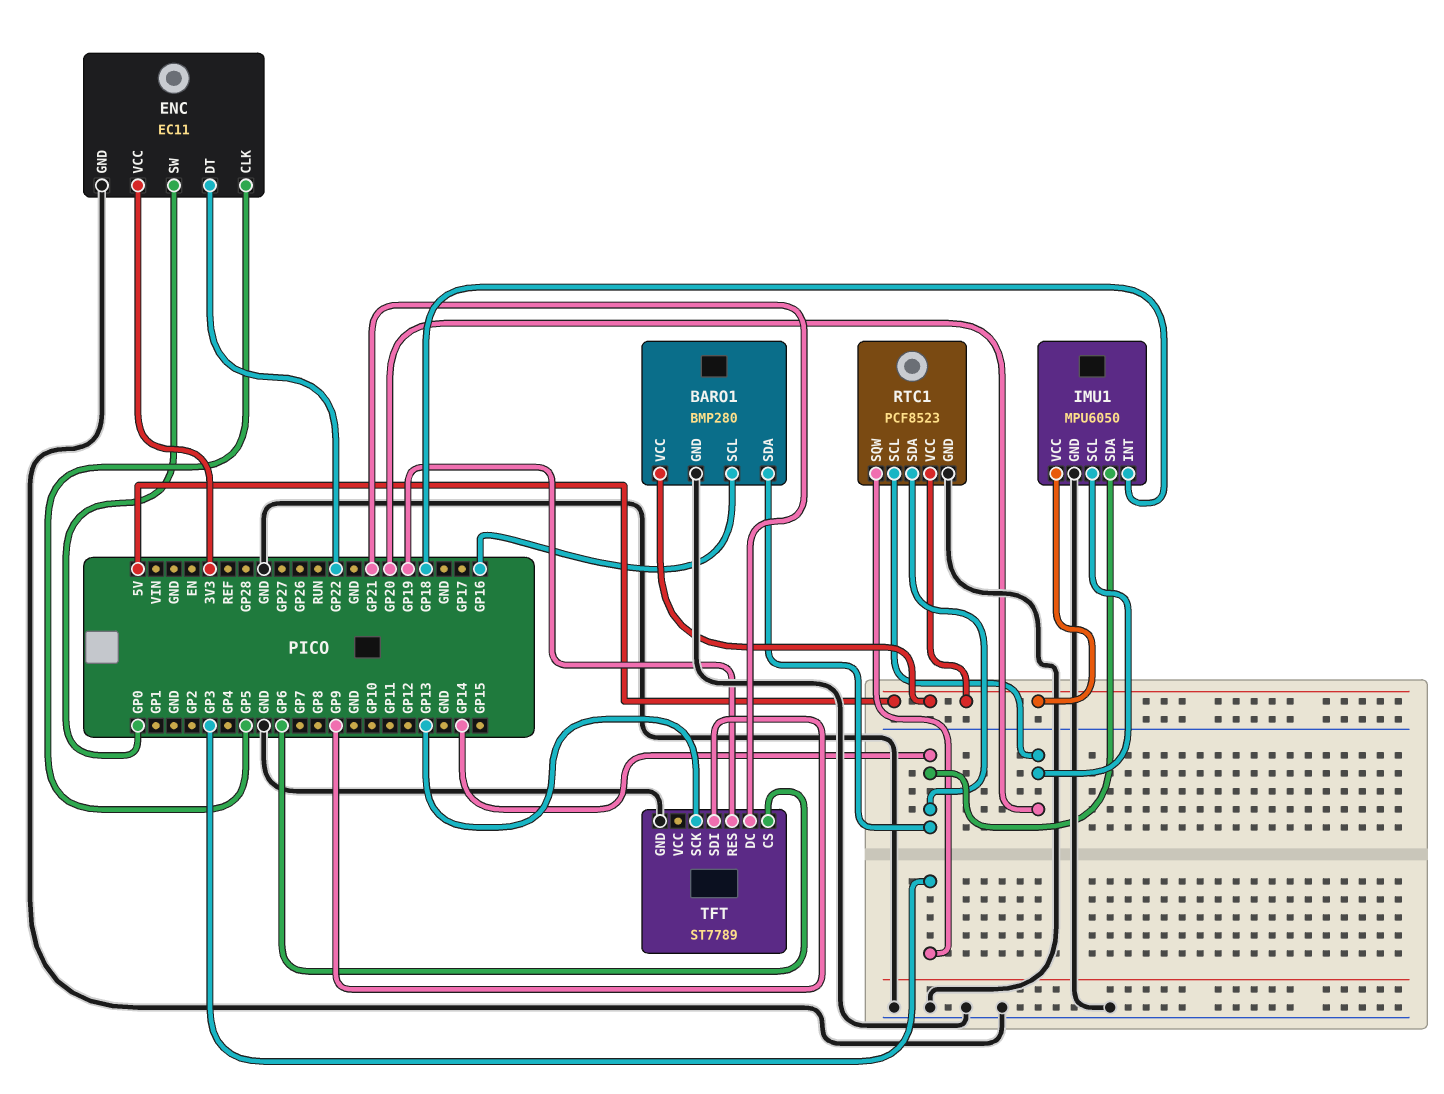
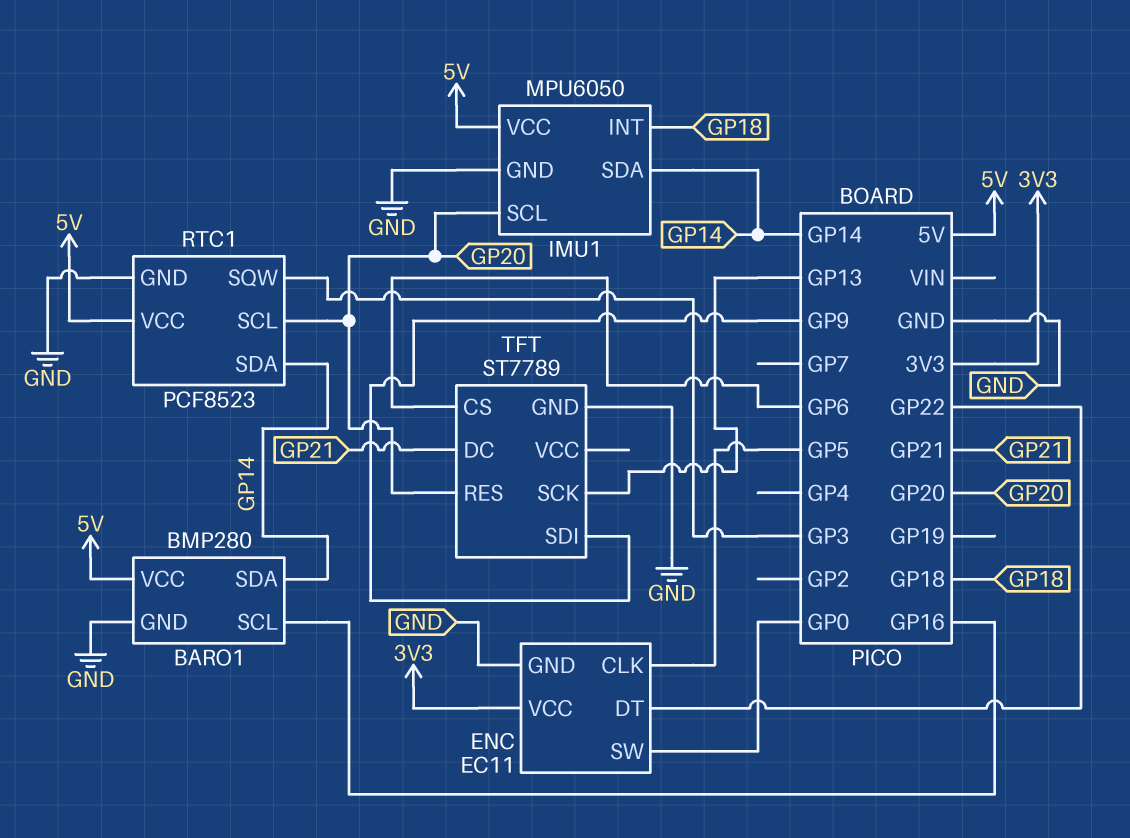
TFT pin RES: GP19 -> GP20

